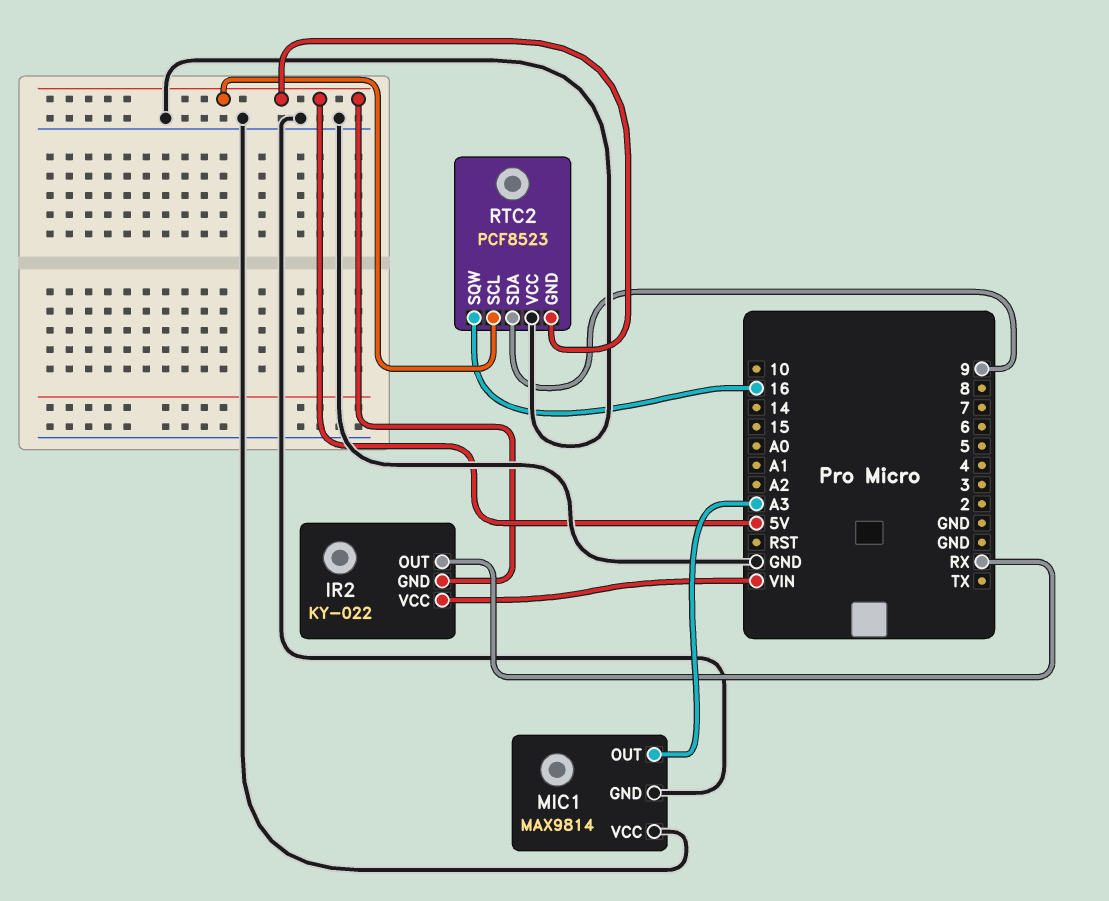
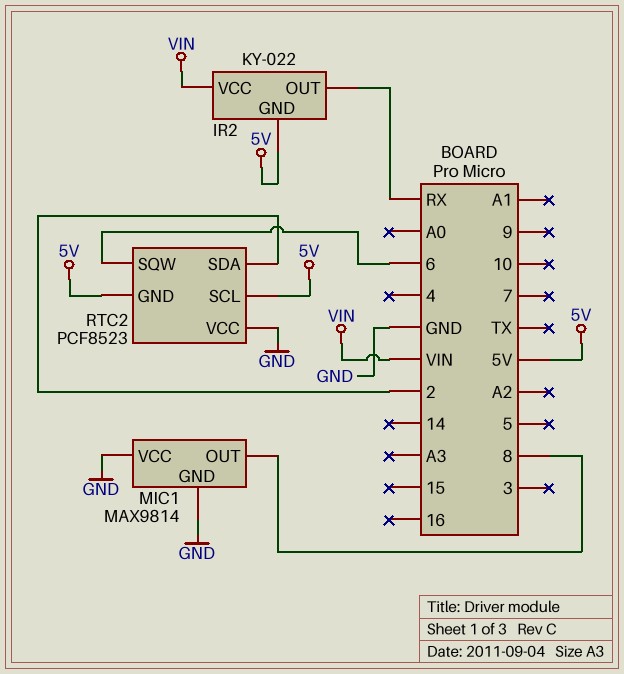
MIC1 pin OUT: A3 -> 8
RTC2 pin SDA: 9 -> 2
RTC2 pin SQW: 16 -> 6

